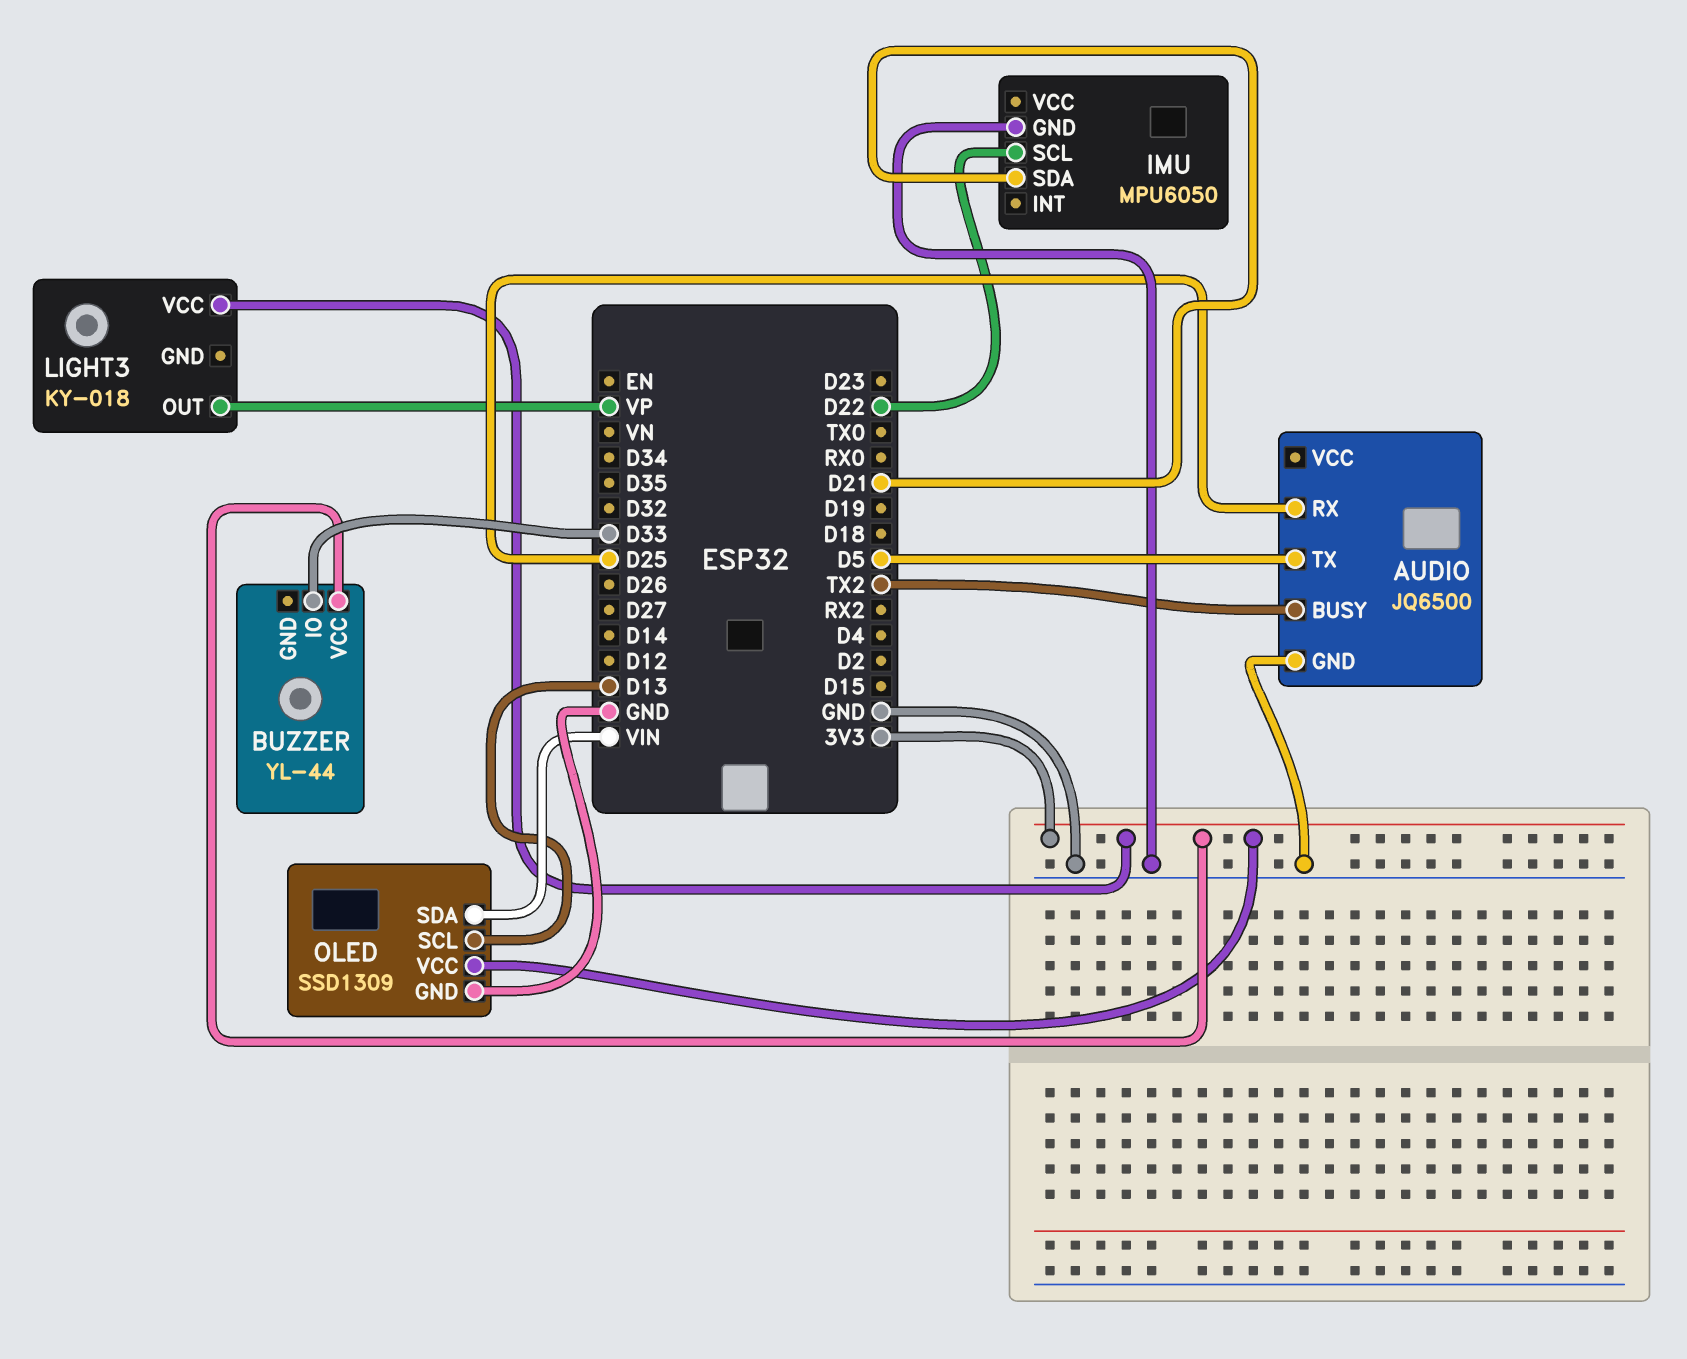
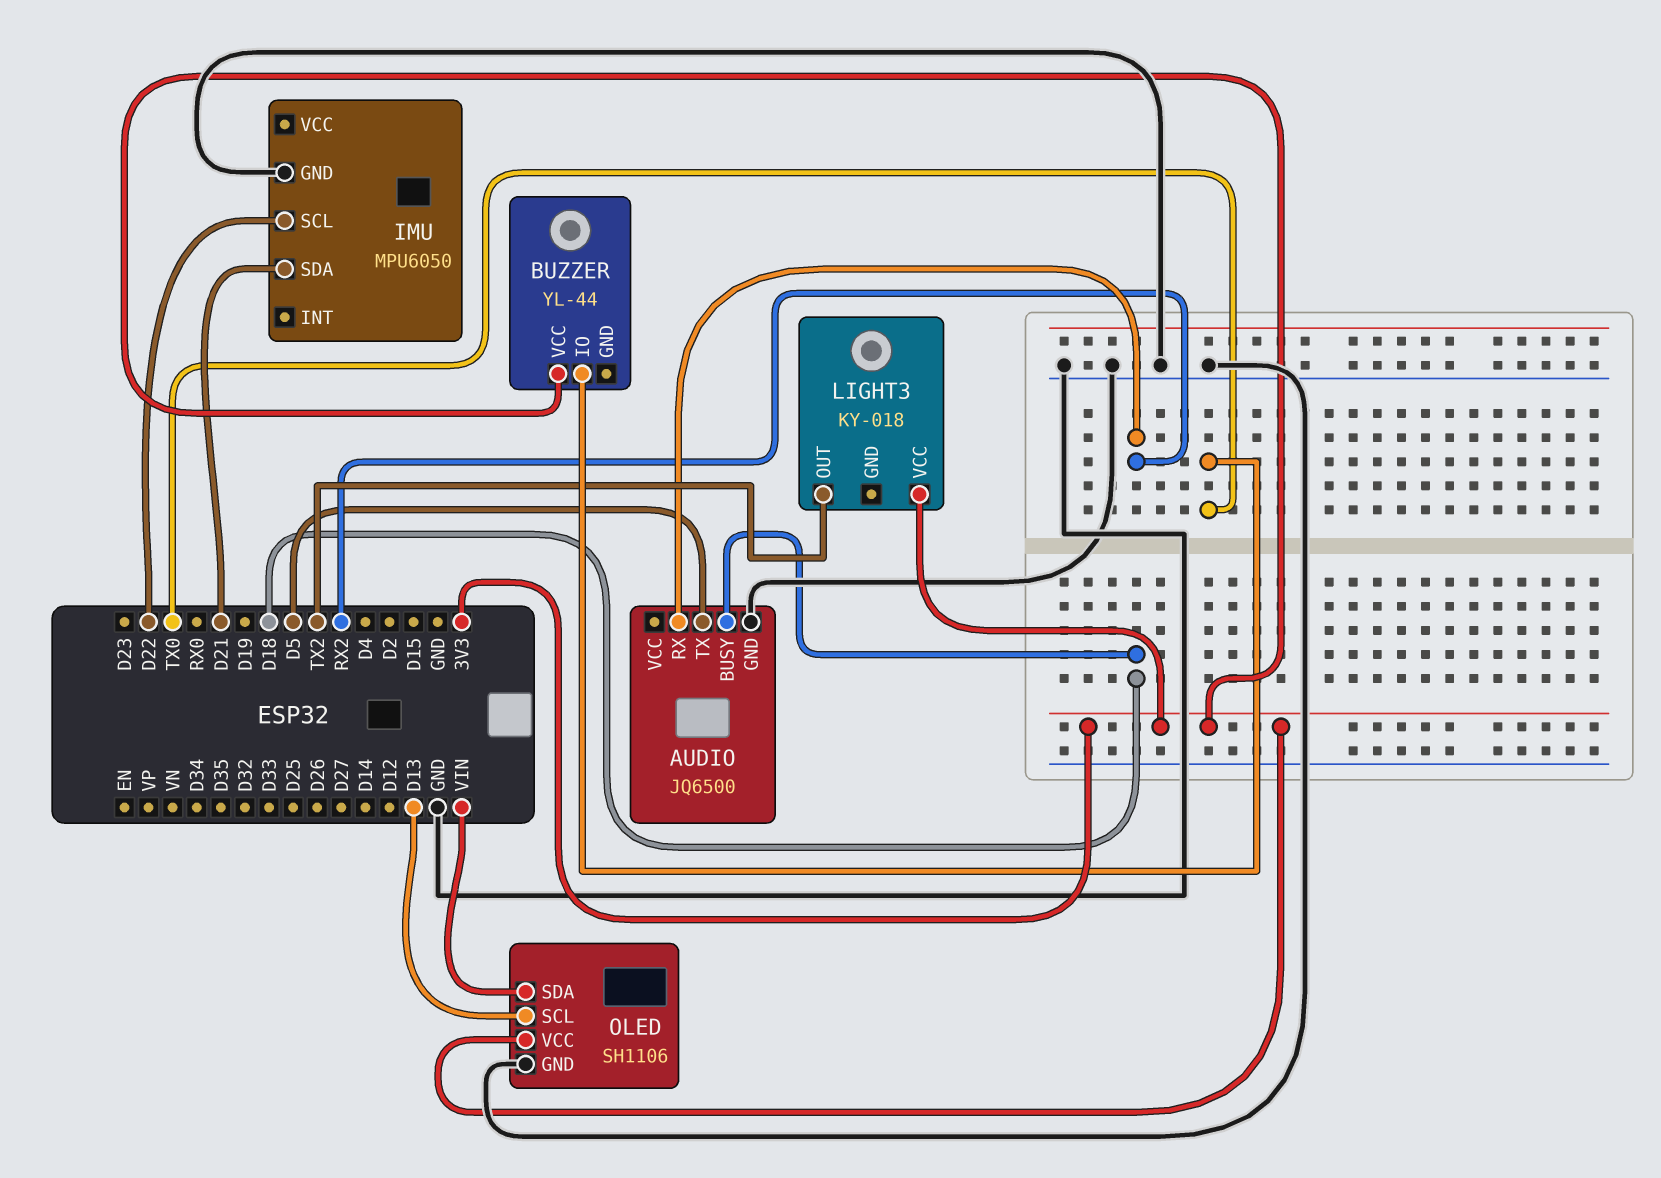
AUDIO pin BUSY: TX2 -> D18
AUDIO pin RX: D25 -> RX2
BUZZER pin IO: D33 -> TX0
LIGHT3 pin OUT: VP -> TX2
OLED: SSD1309 -> SH1106

